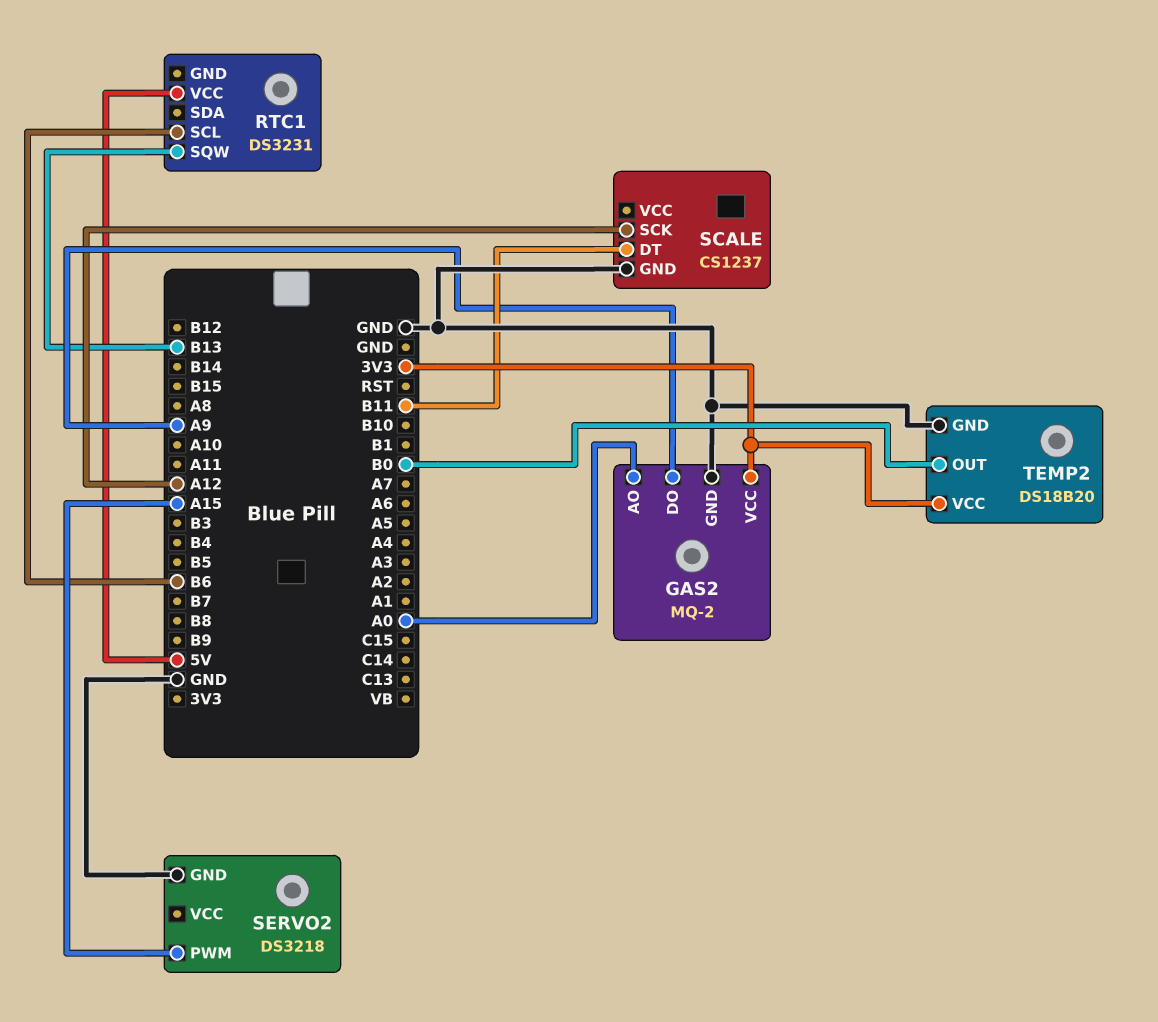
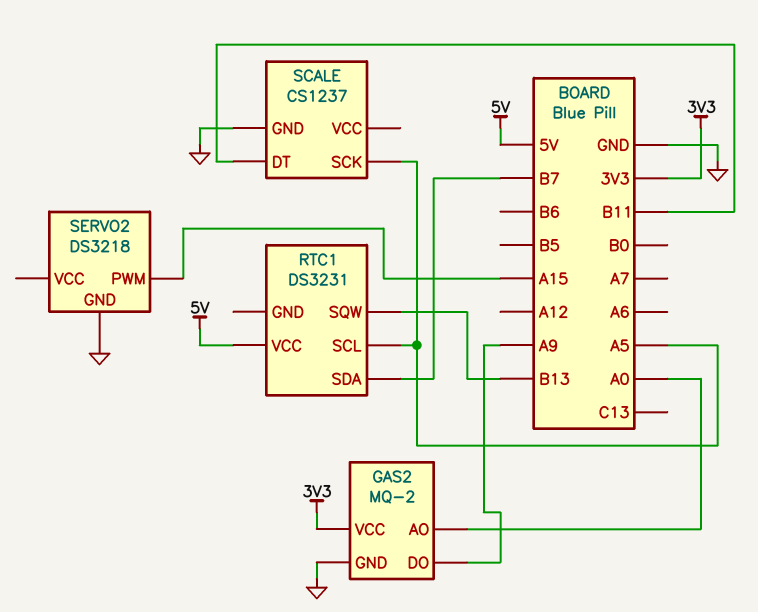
RTC1 pin SCL: B6 -> A5
RTC1 pin SDA: none -> B7
SCALE pin SCK: A12 -> A5
TEMP2: DS18B20 -> none
TEMP2 pin GND: GND -> none
TEMP2 pin OUT: B0 -> none
TEMP2 pin VCC: 3V3 -> none

